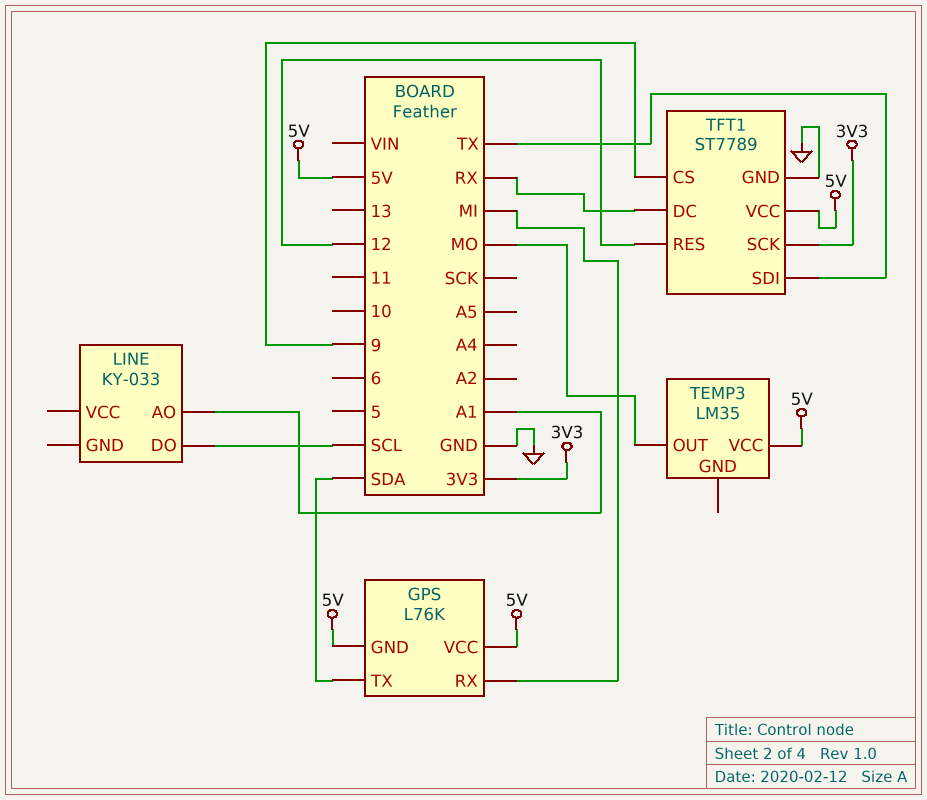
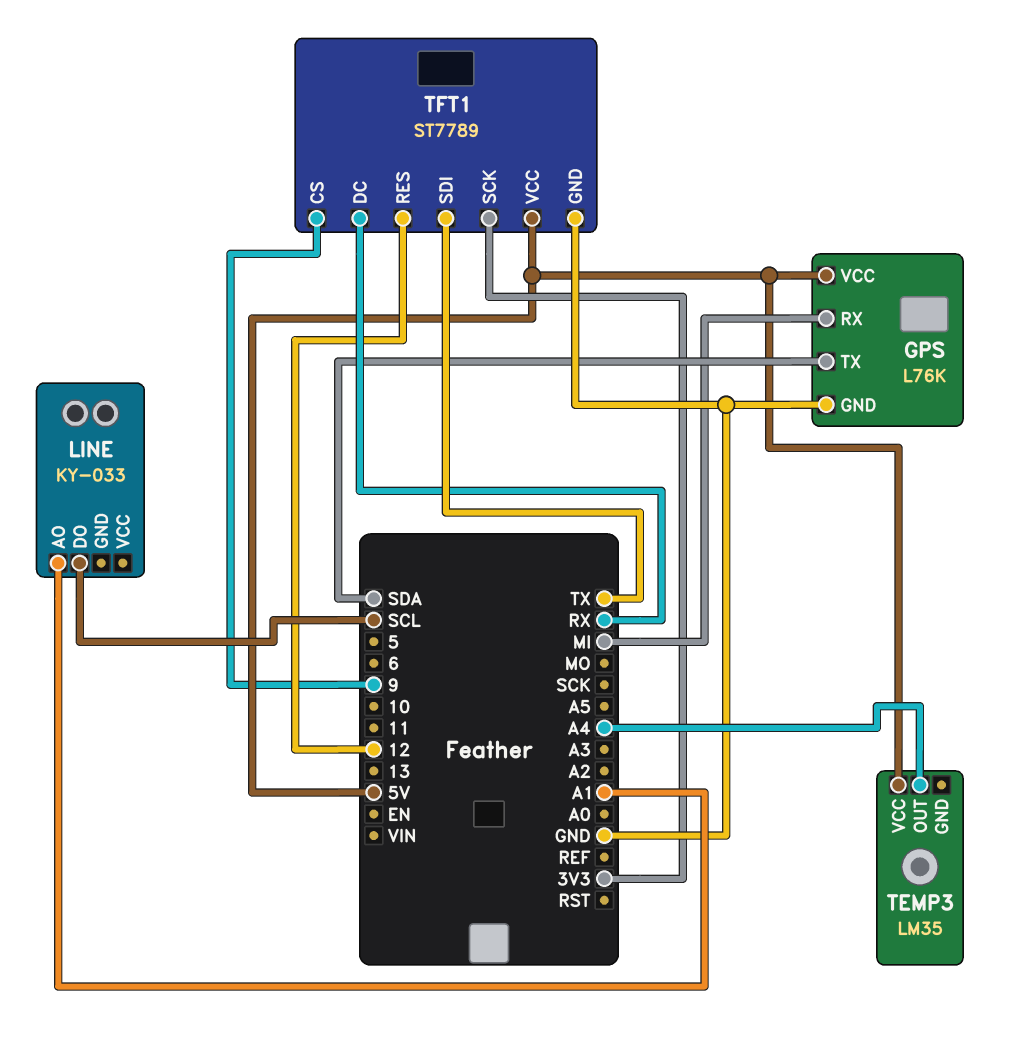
GPS pin GND: 5V -> GND
TEMP3 pin OUT: MO -> A4

